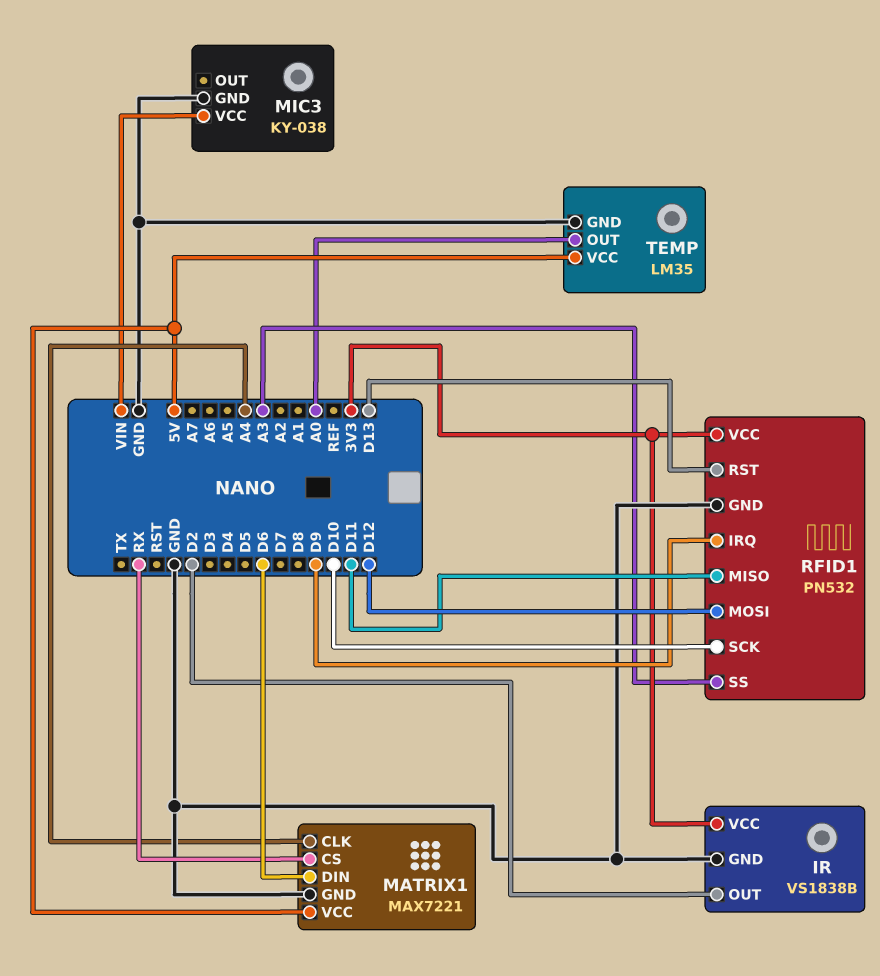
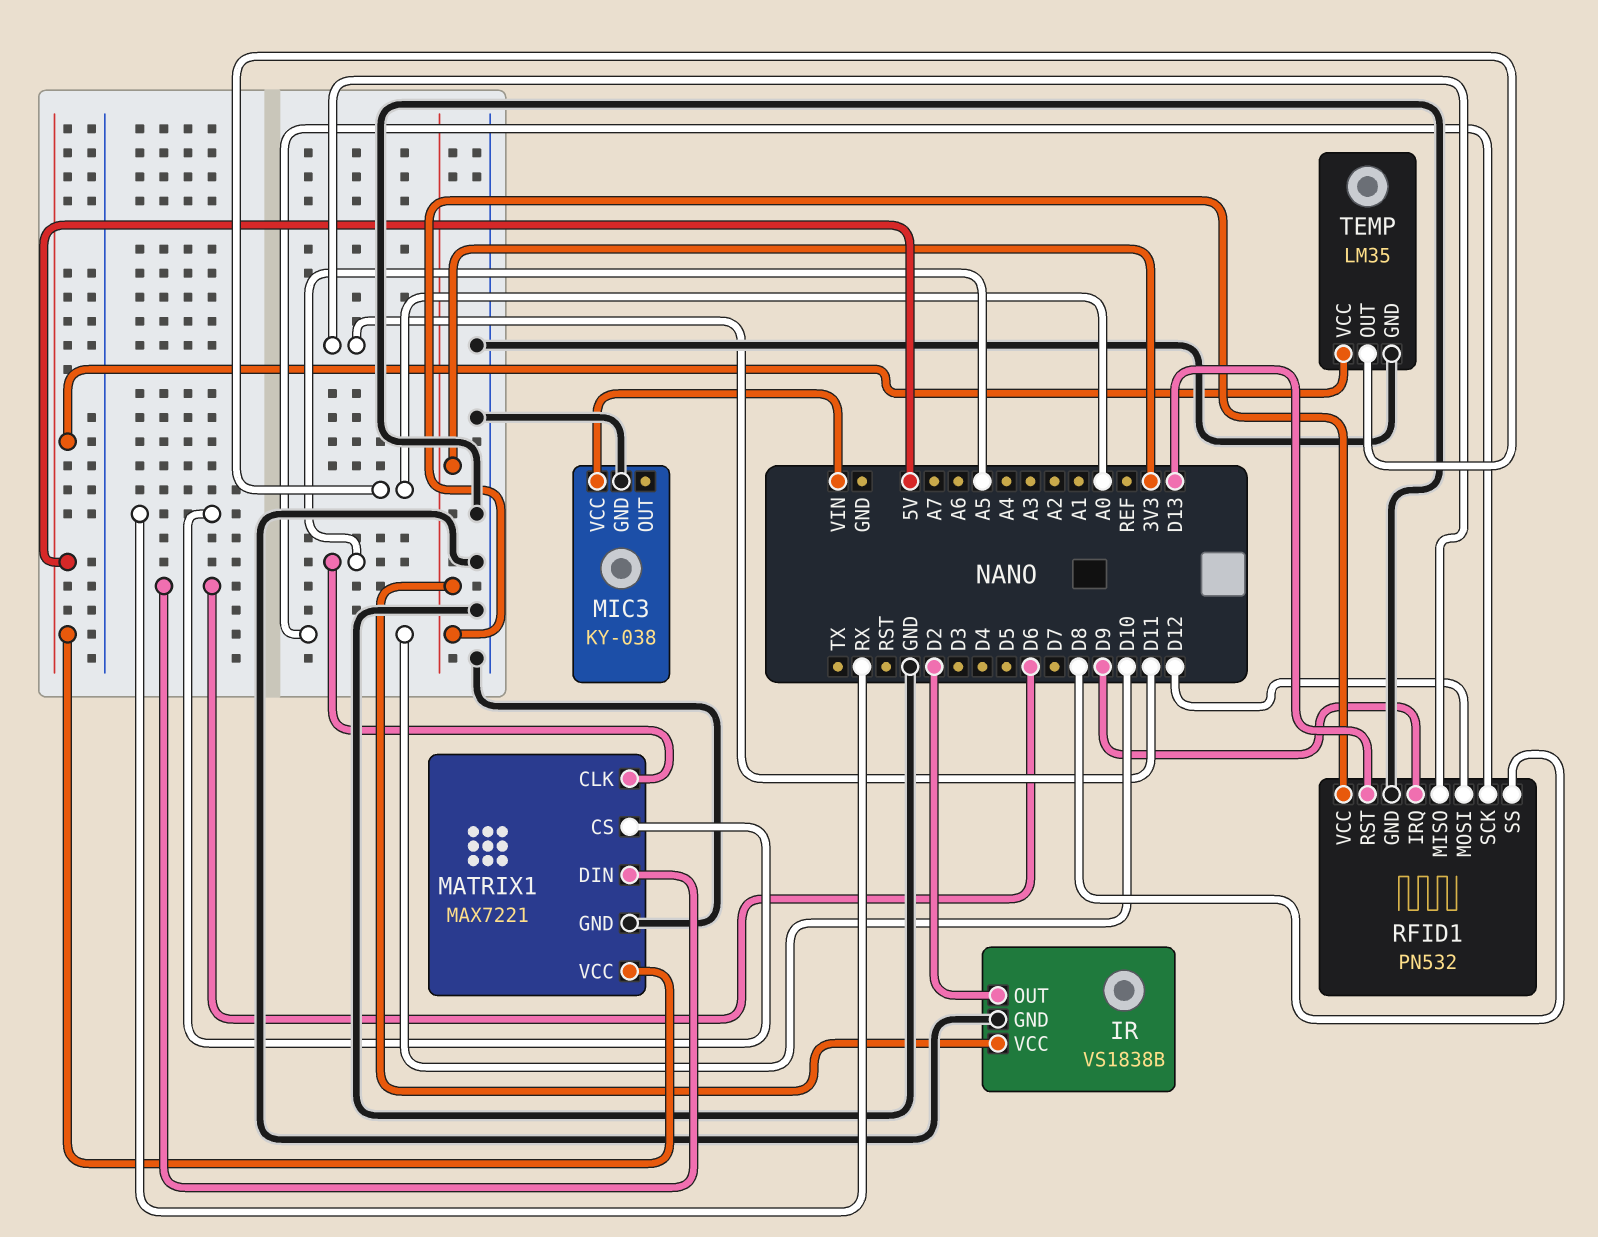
MATRIX1 pin CLK: A4 -> A5
RFID1 pin SS: A3 -> D8

